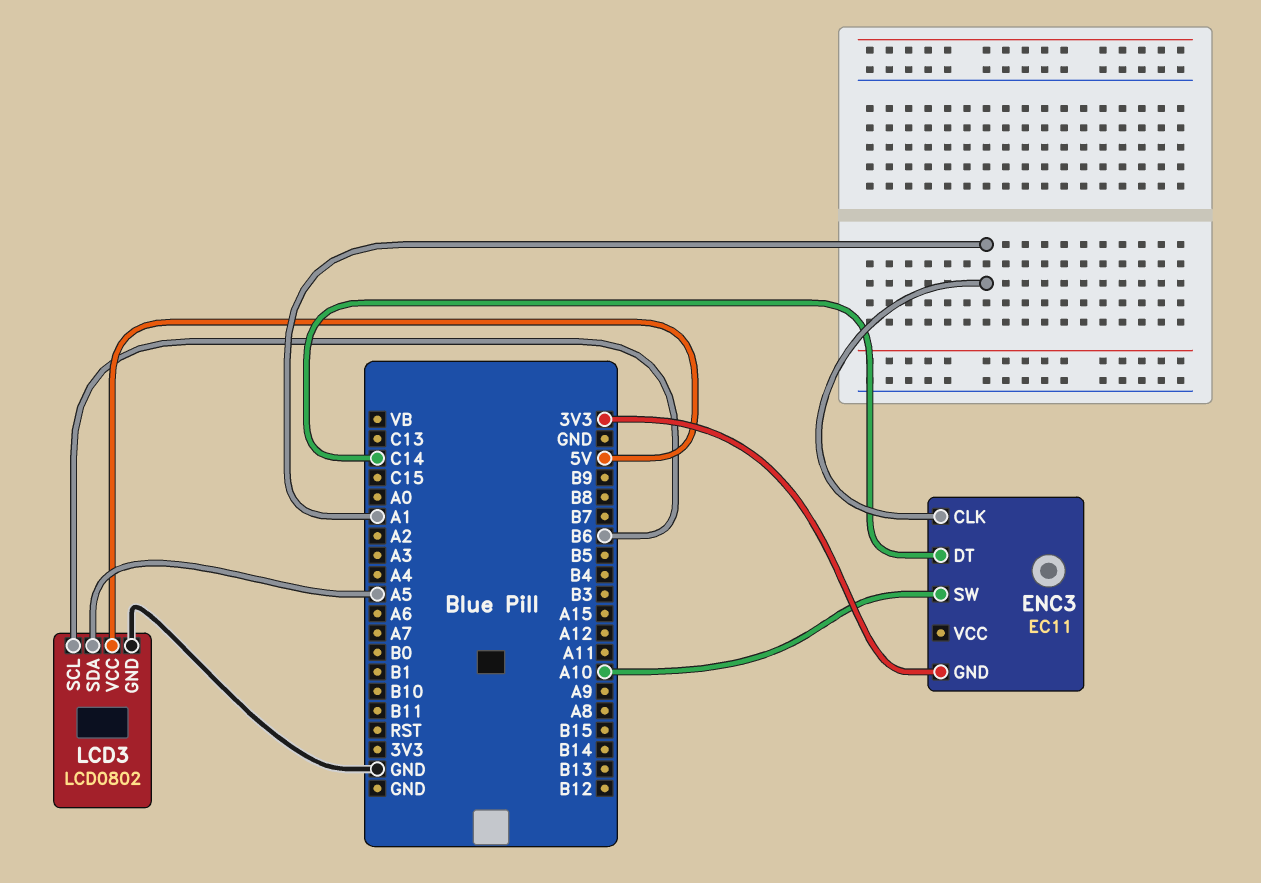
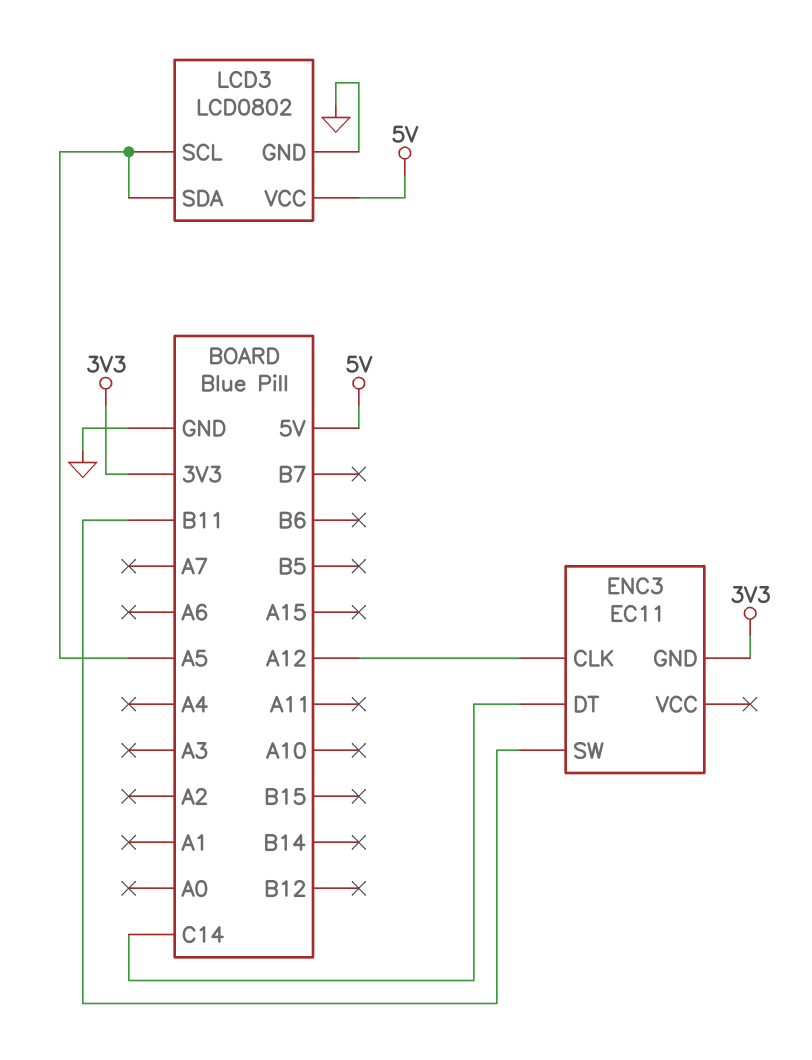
ENC3 pin CLK: A1 -> A12
ENC3 pin SW: A10 -> B11
LCD3 pin SCL: B6 -> A5

